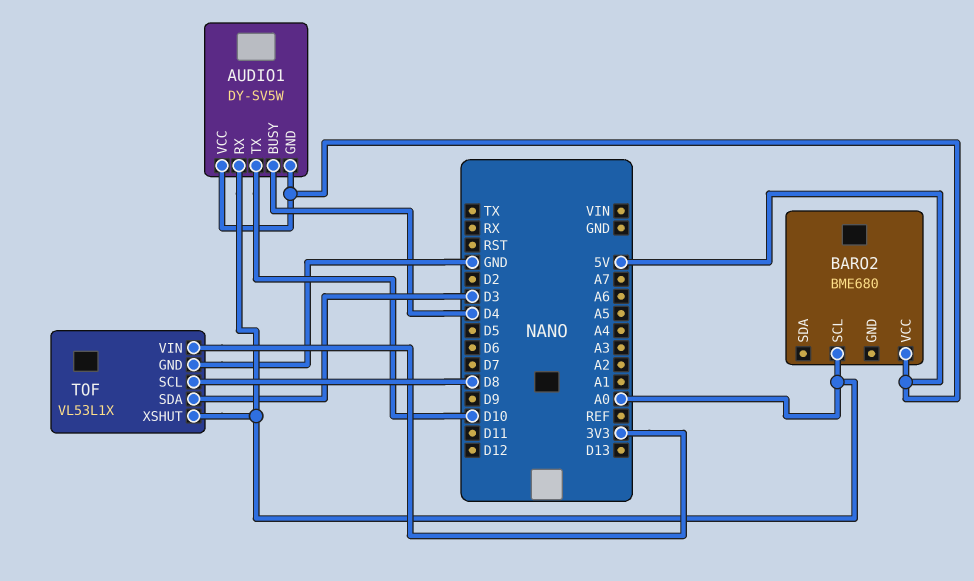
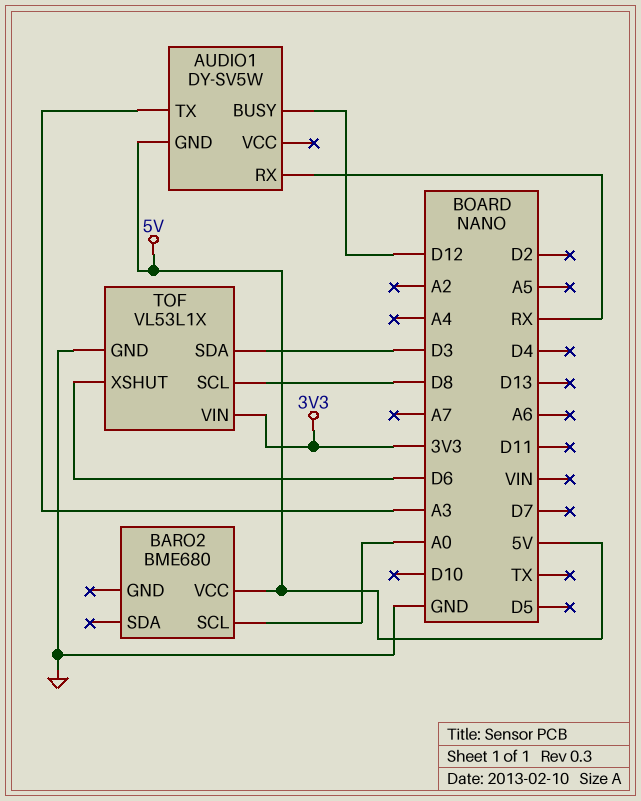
AUDIO1 pin BUSY: D4 -> D12
AUDIO1 pin RX: A0 -> RX
AUDIO1 pin TX: D10 -> A3
AUDIO1 pin VCC: 5V -> none
TOF pin XSHUT: A0 -> D6

